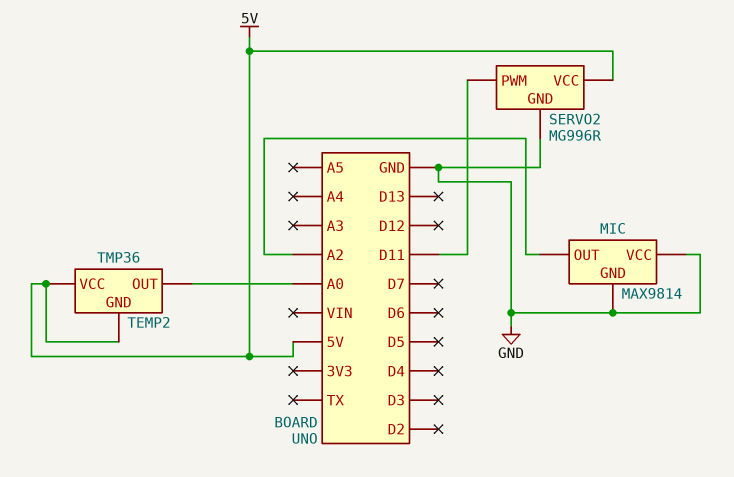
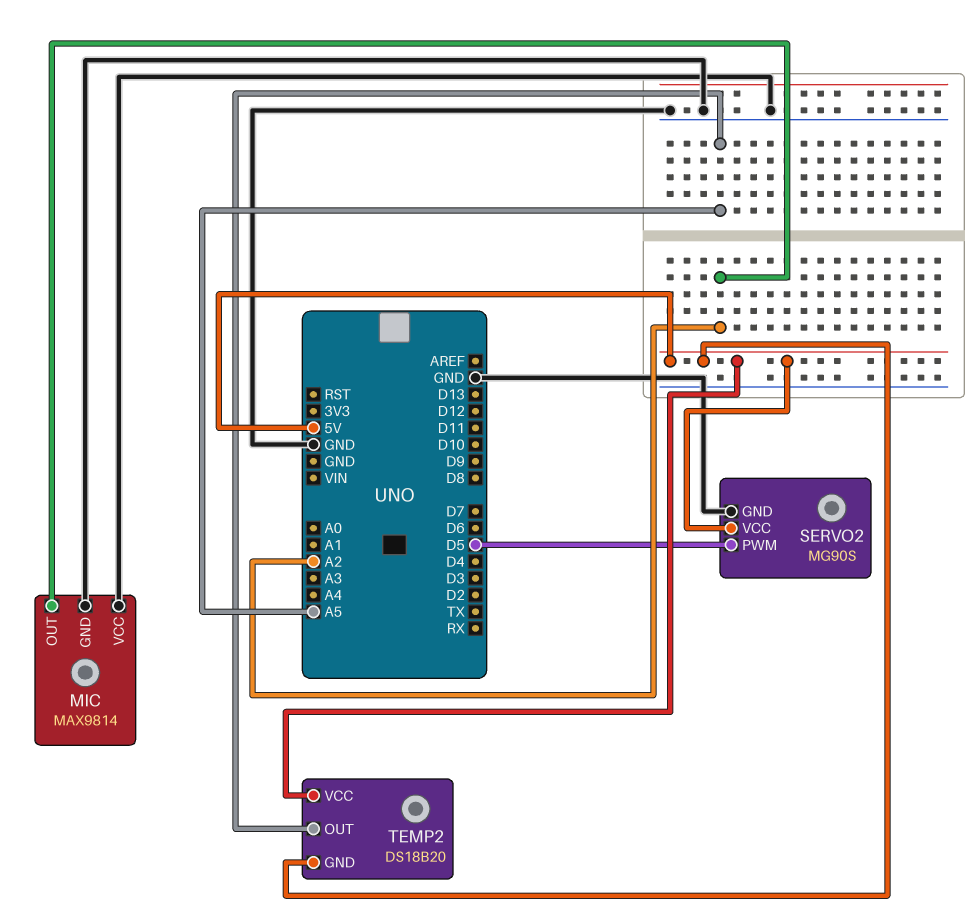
SERVO2: MG996R -> MG90S
SERVO2 pin PWM: D11 -> D5
TEMP2: TMP36 -> DS18B20
TEMP2 pin OUT: A0 -> A5

